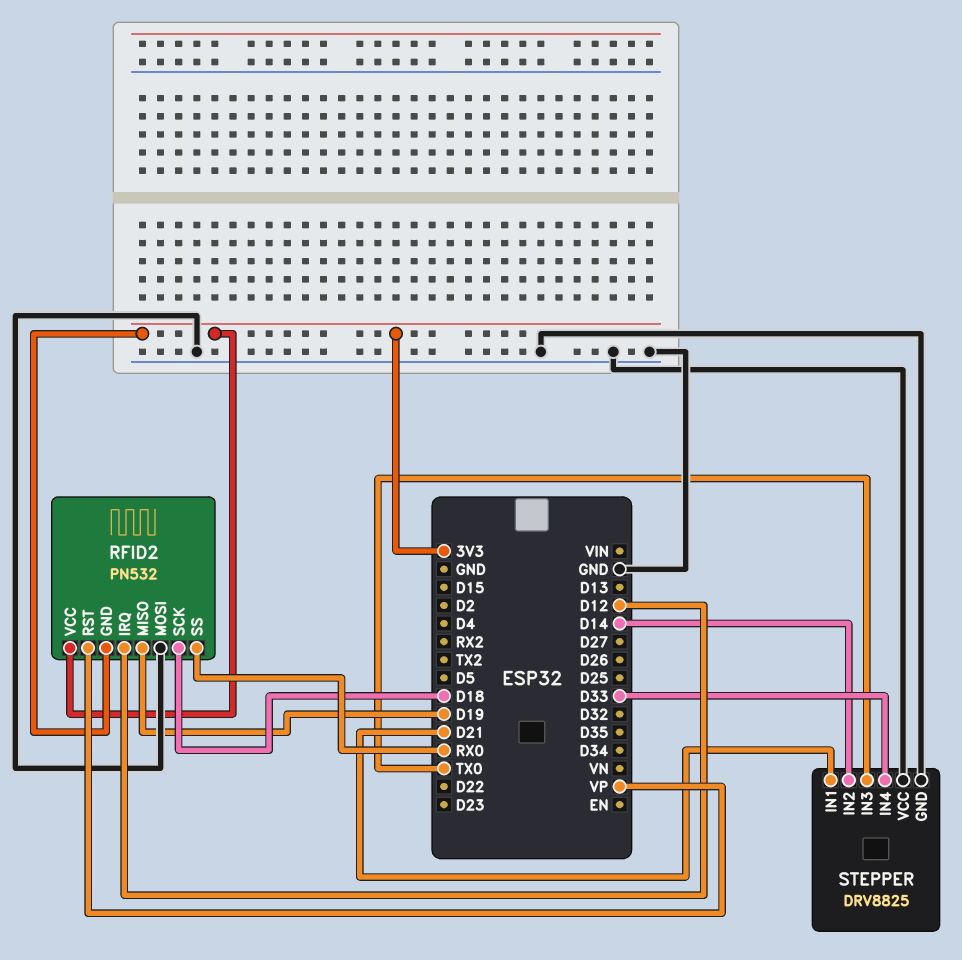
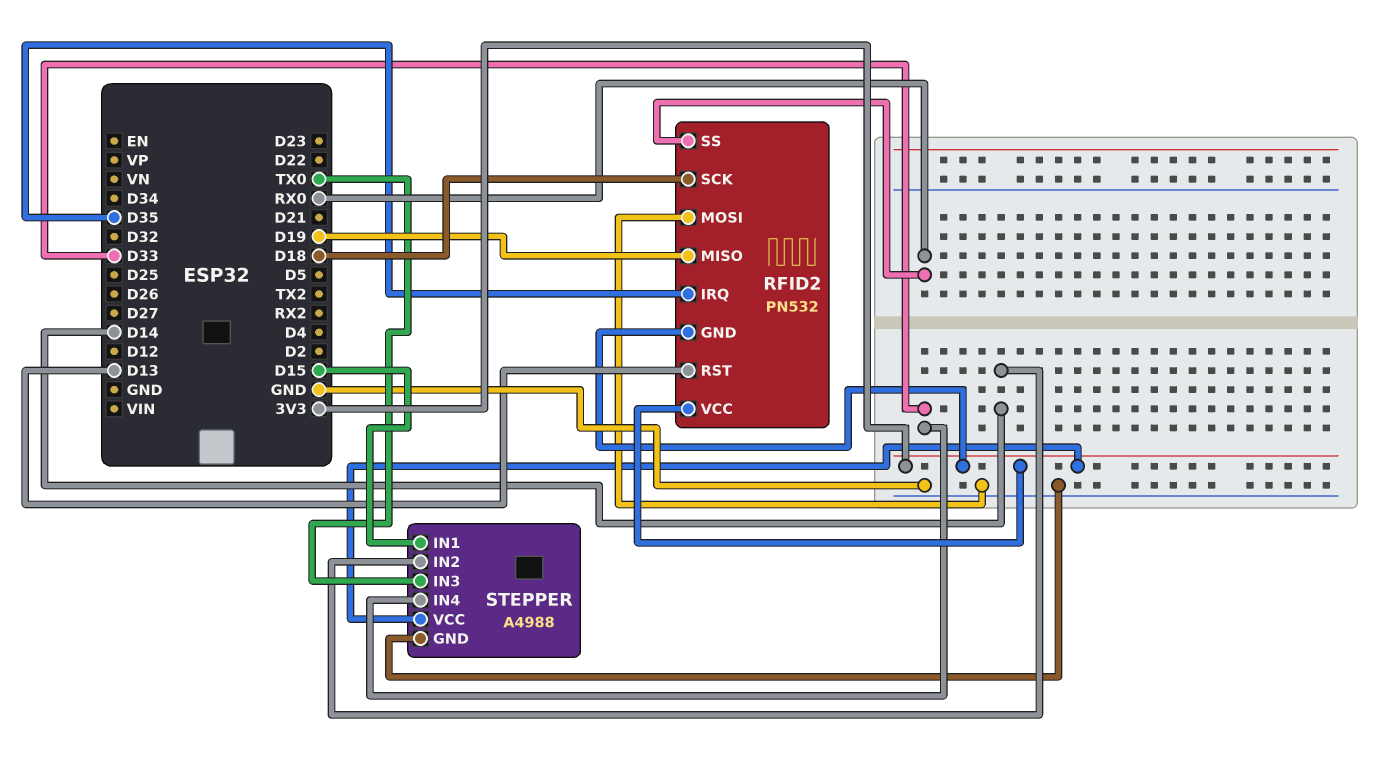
RFID2 pin IRQ: D12 -> D35
RFID2 pin RST: VP -> D13
STEPPER: DRV8825 -> A4988
STEPPER pin IN1: D21 -> D15
STEPPER pin VCC: GND -> 3V3

